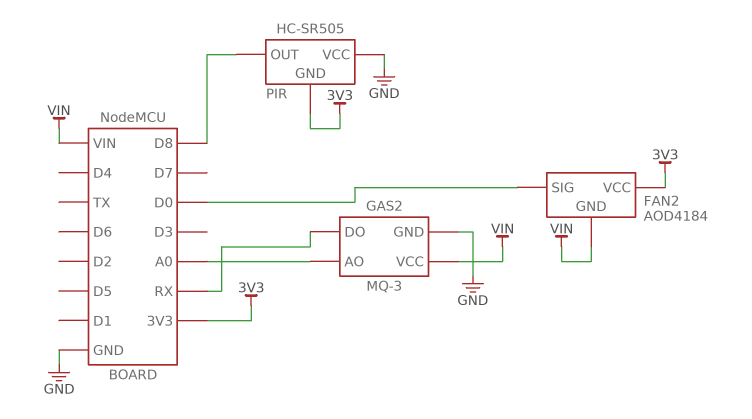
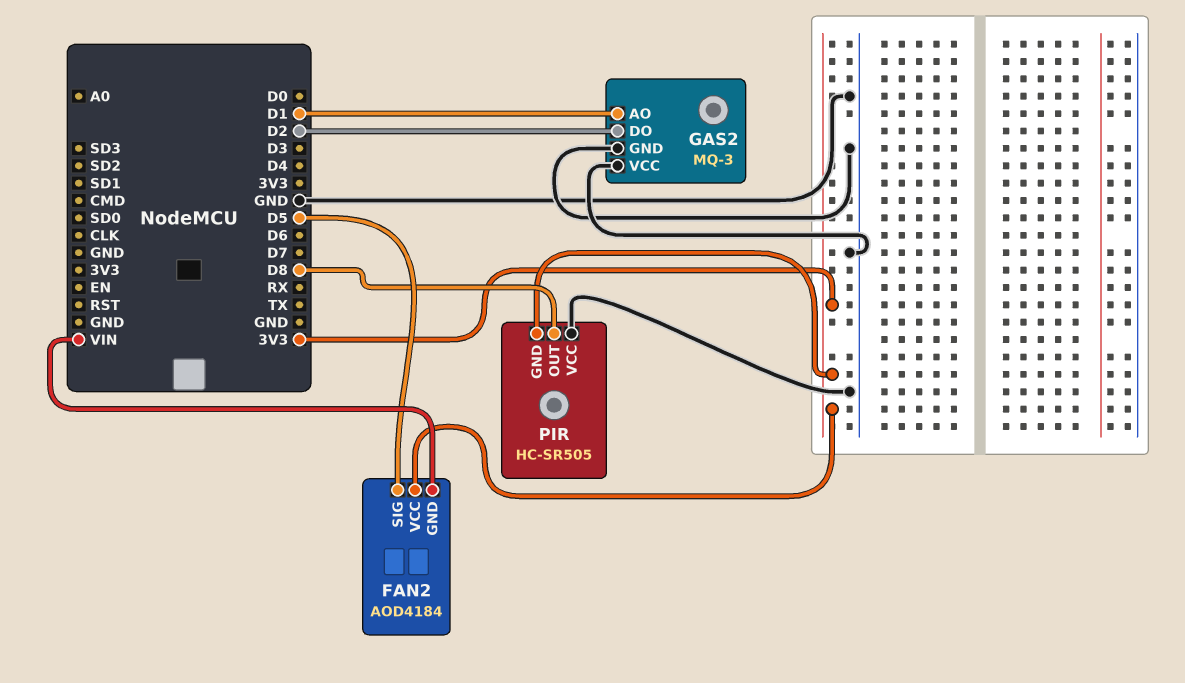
FAN2 pin SIG: D0 -> D5
GAS2 pin AO: A0 -> D1
GAS2 pin DO: RX -> D2
GAS2 pin VCC: VIN -> GND

